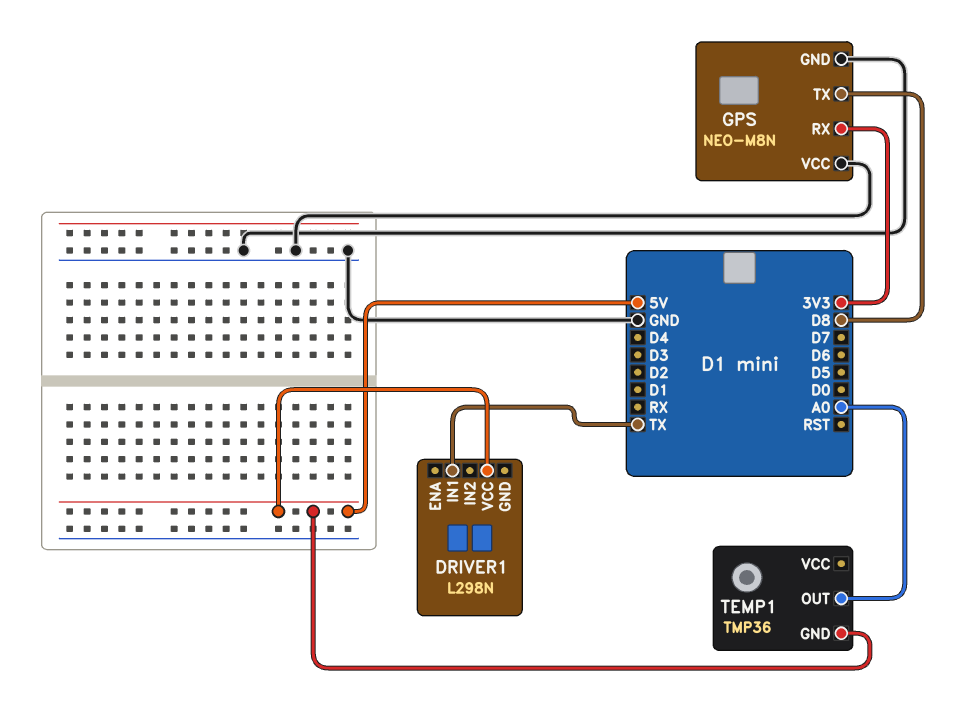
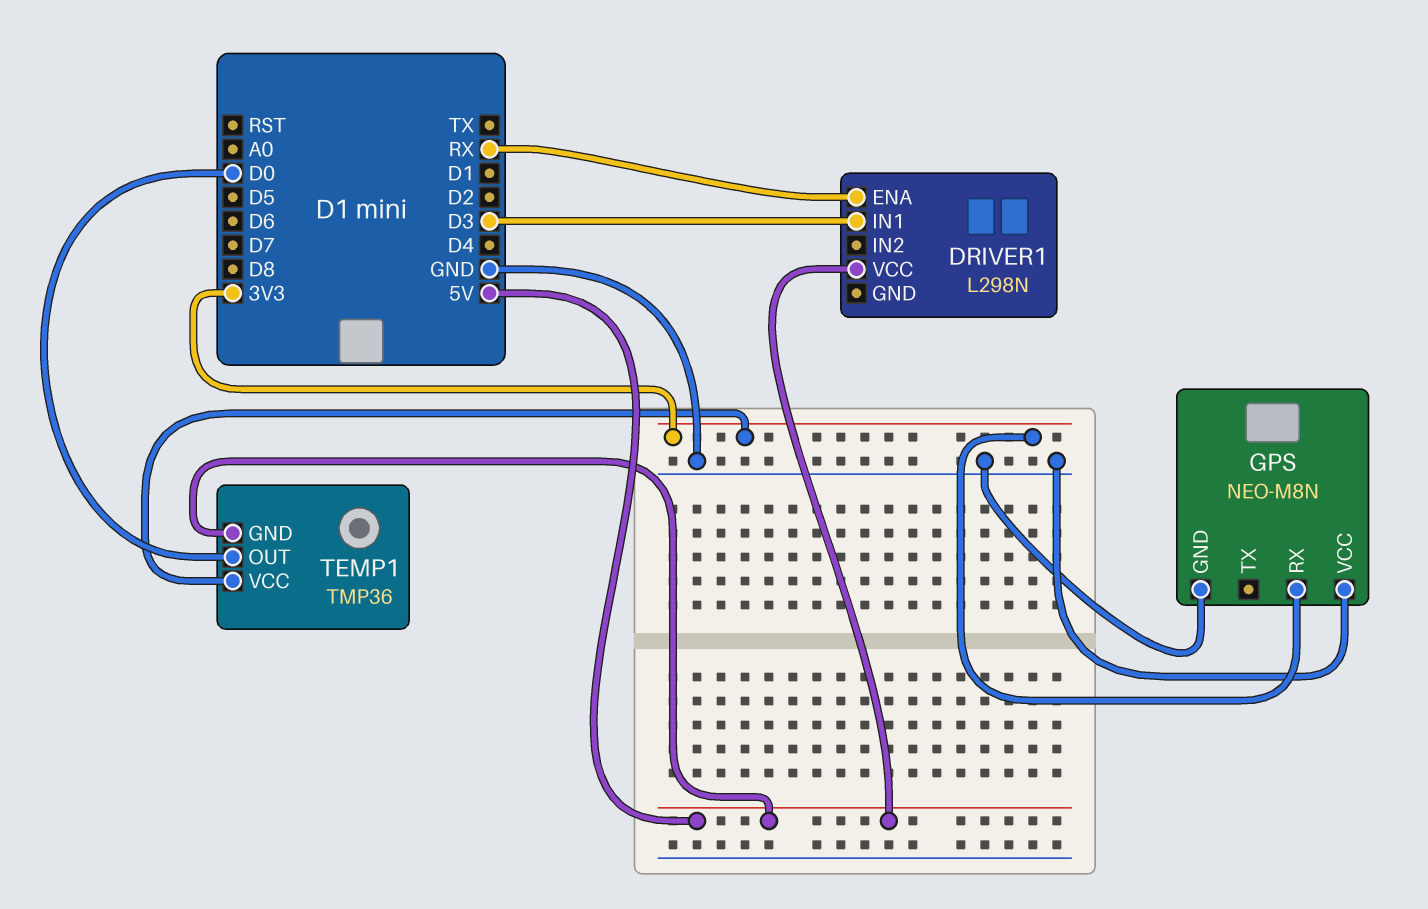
DRIVER1 pin ENA: none -> RX
DRIVER1 pin IN1: TX -> D3
GPS pin TX: D8 -> none
TEMP1 pin OUT: A0 -> D0
TEMP1 pin VCC: none -> 3V3

